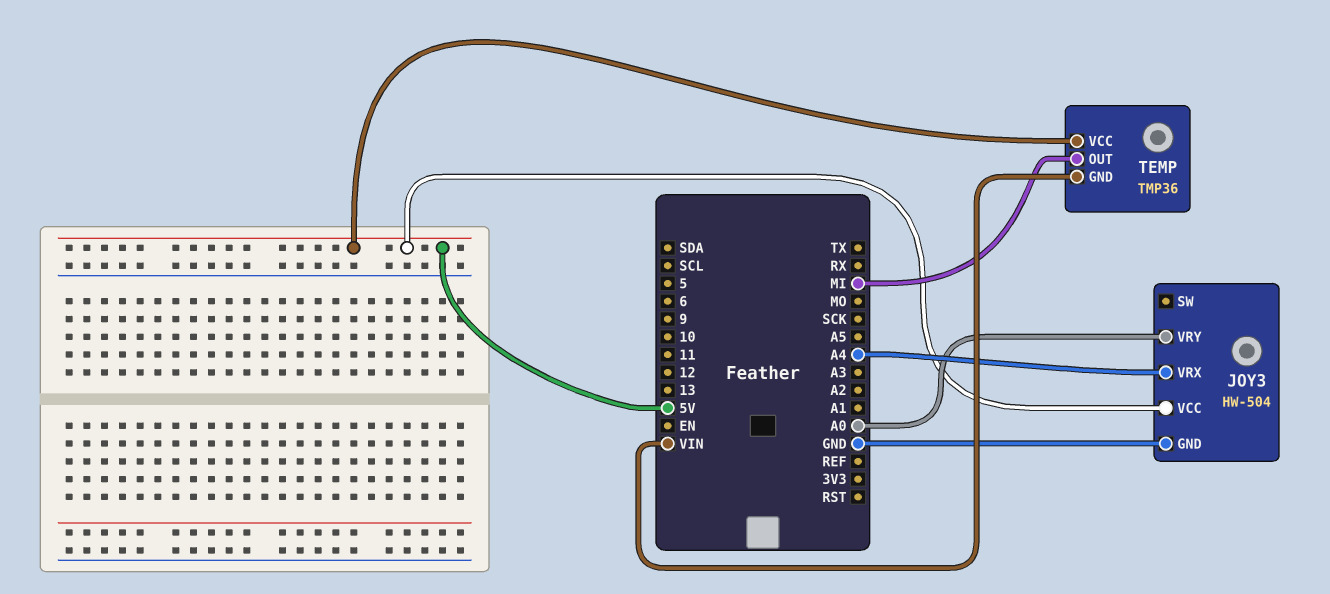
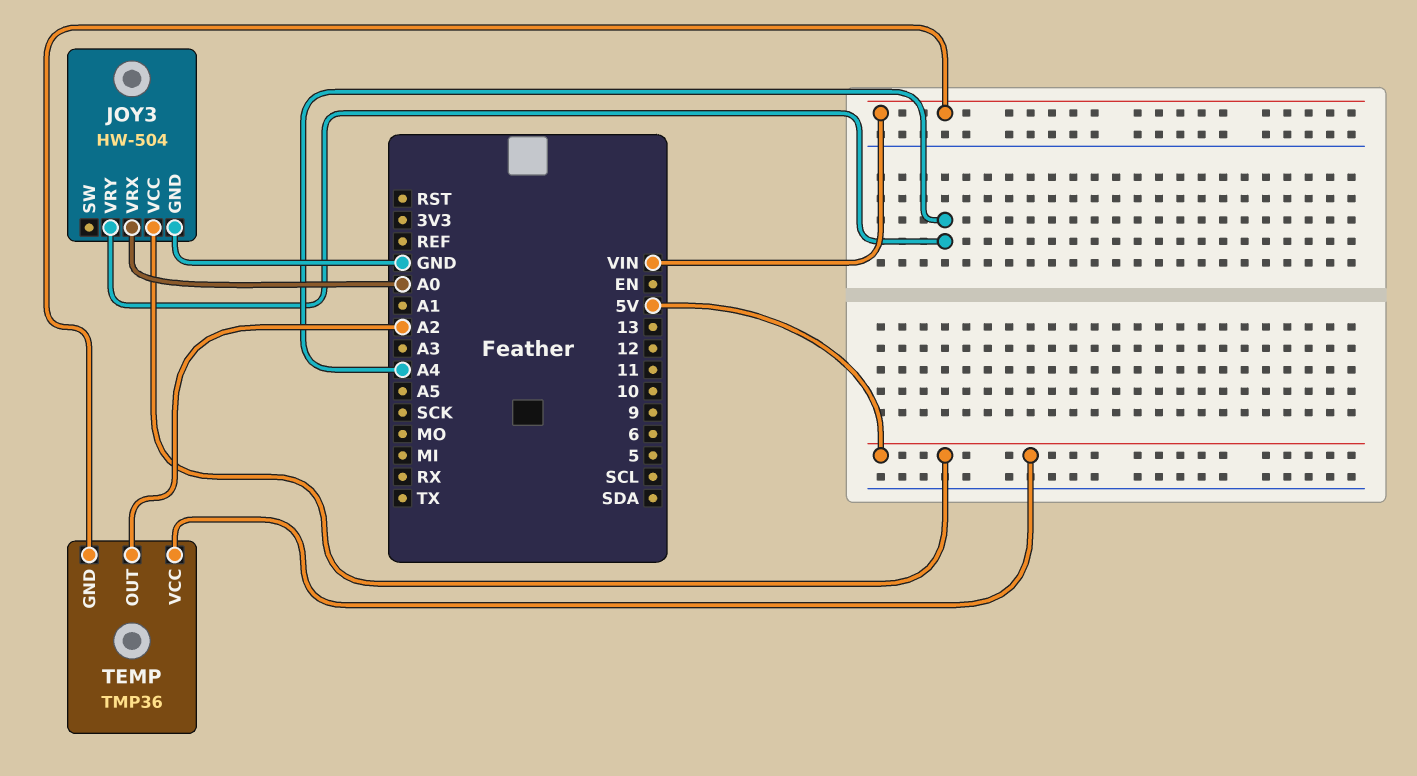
JOY3 pin VRX: A4 -> A0
JOY3 pin VRY: A0 -> A4
TEMP pin OUT: MI -> A2

